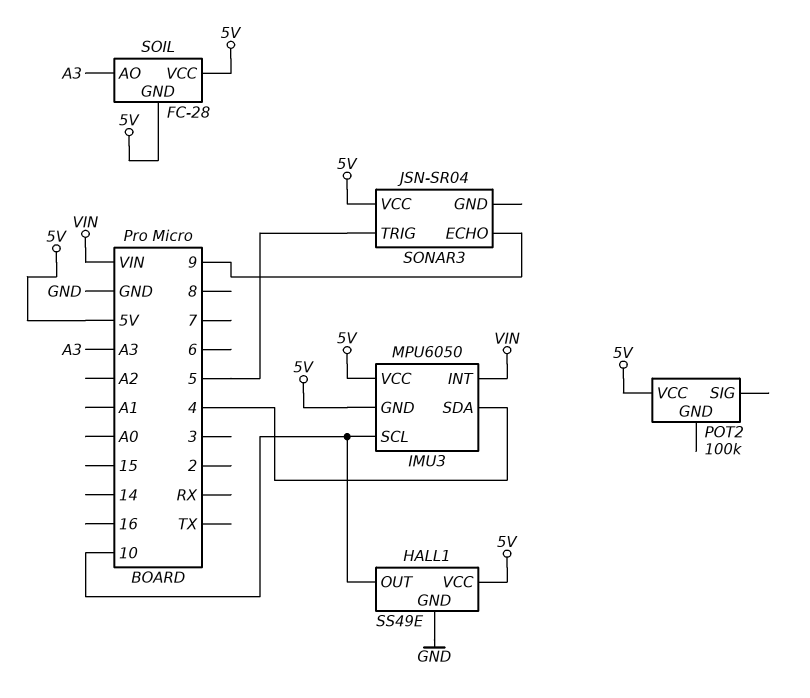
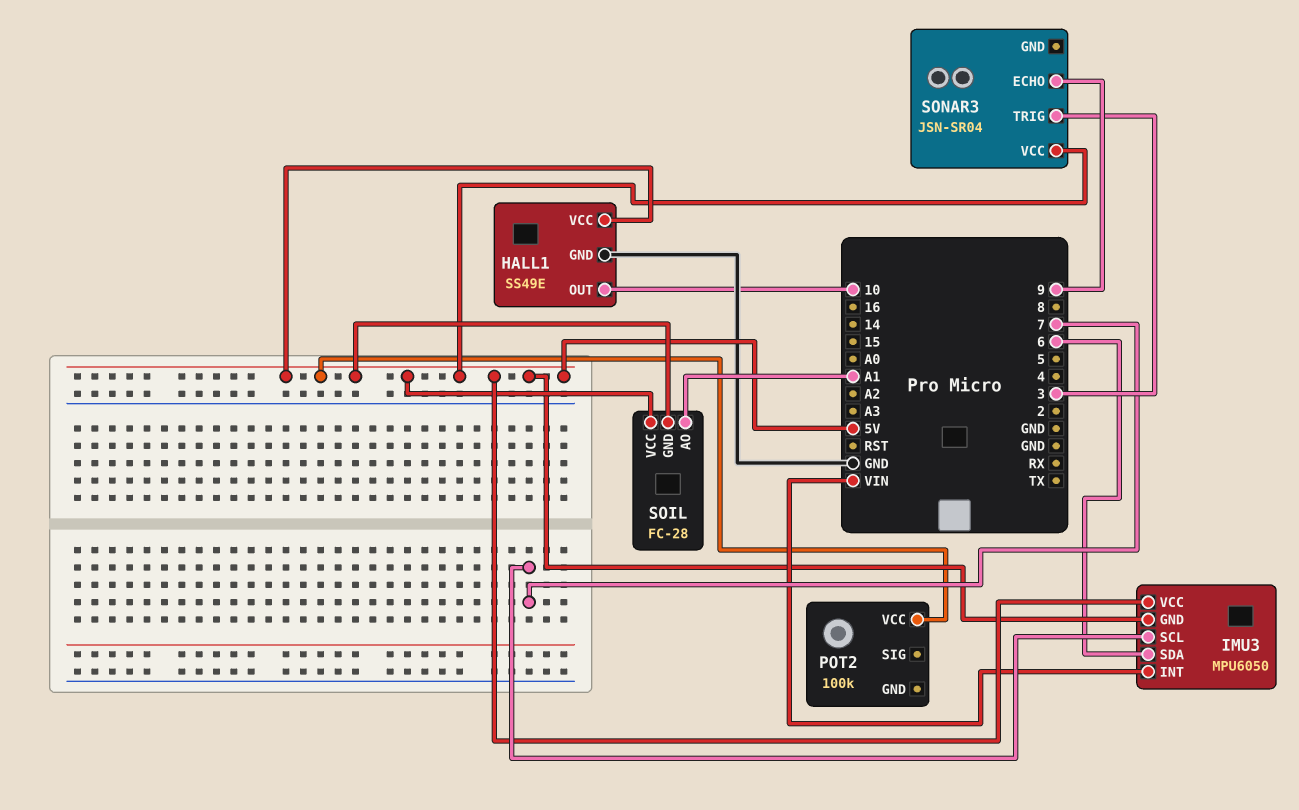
IMU3 pin SCL: 10 -> 7
IMU3 pin SDA: 4 -> 6
SOIL pin AO: A3 -> A1
SONAR3 pin TRIG: 5 -> 3

